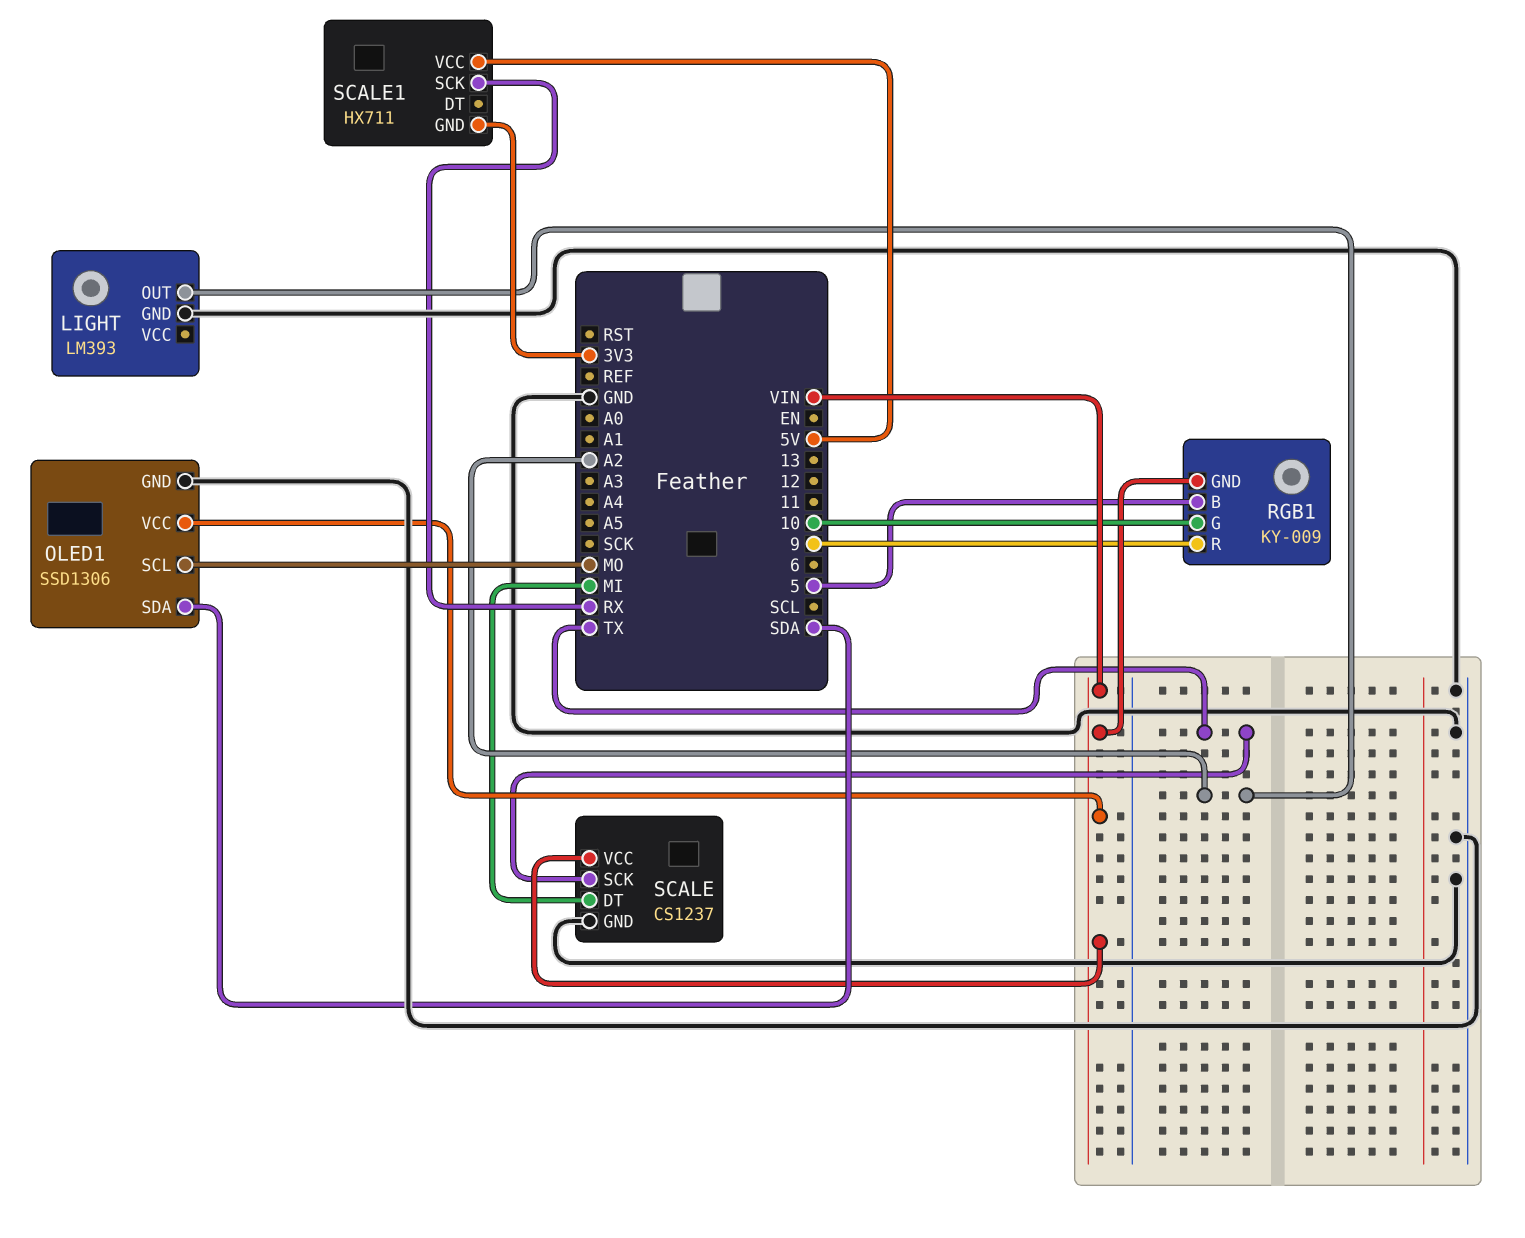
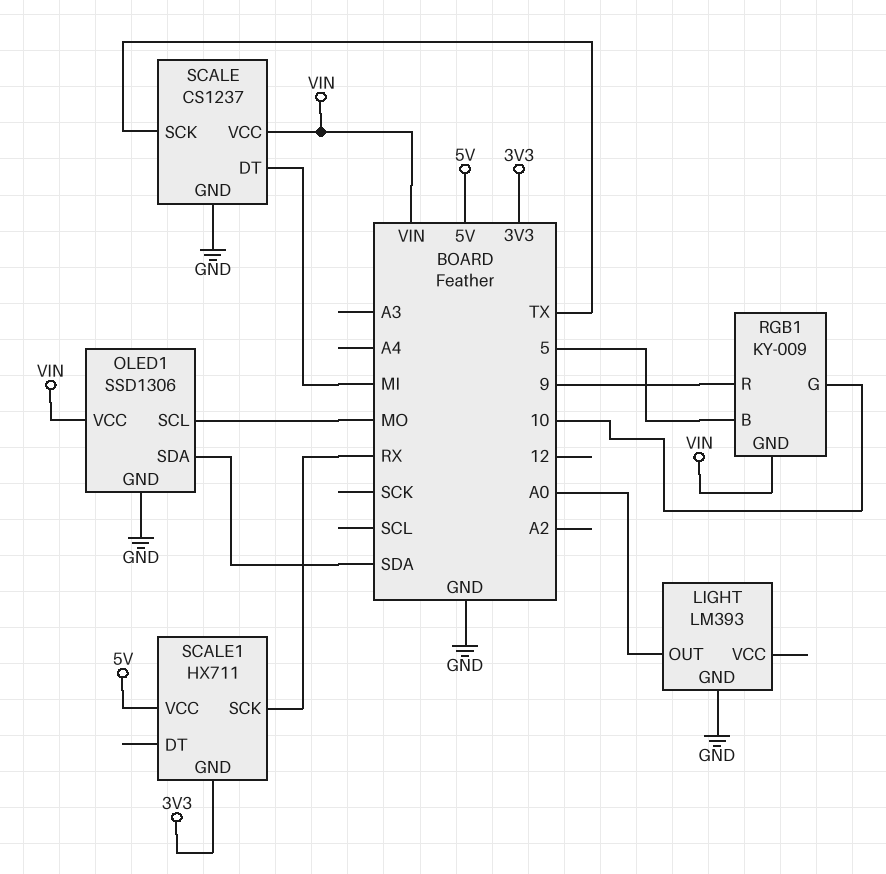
LIGHT pin OUT: A2 -> A0

